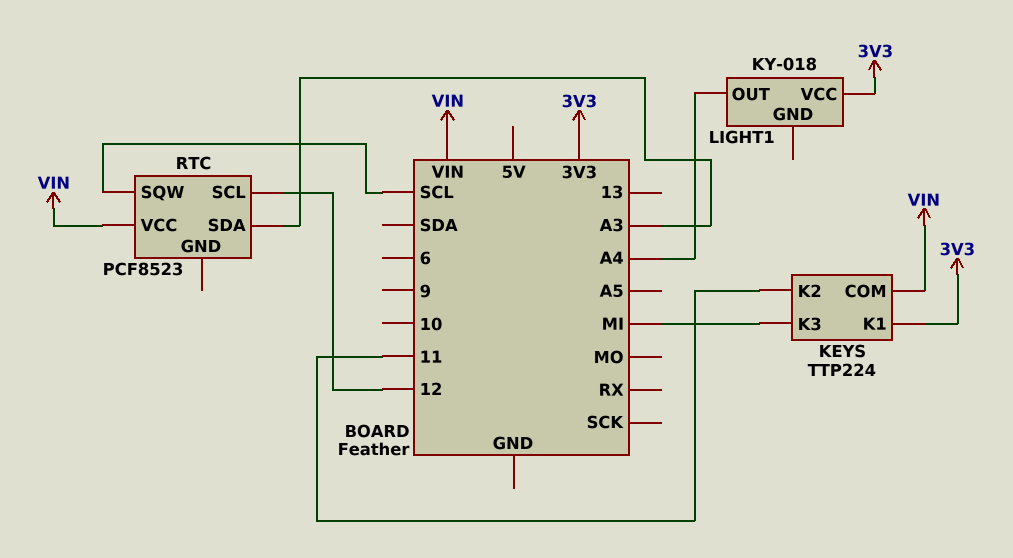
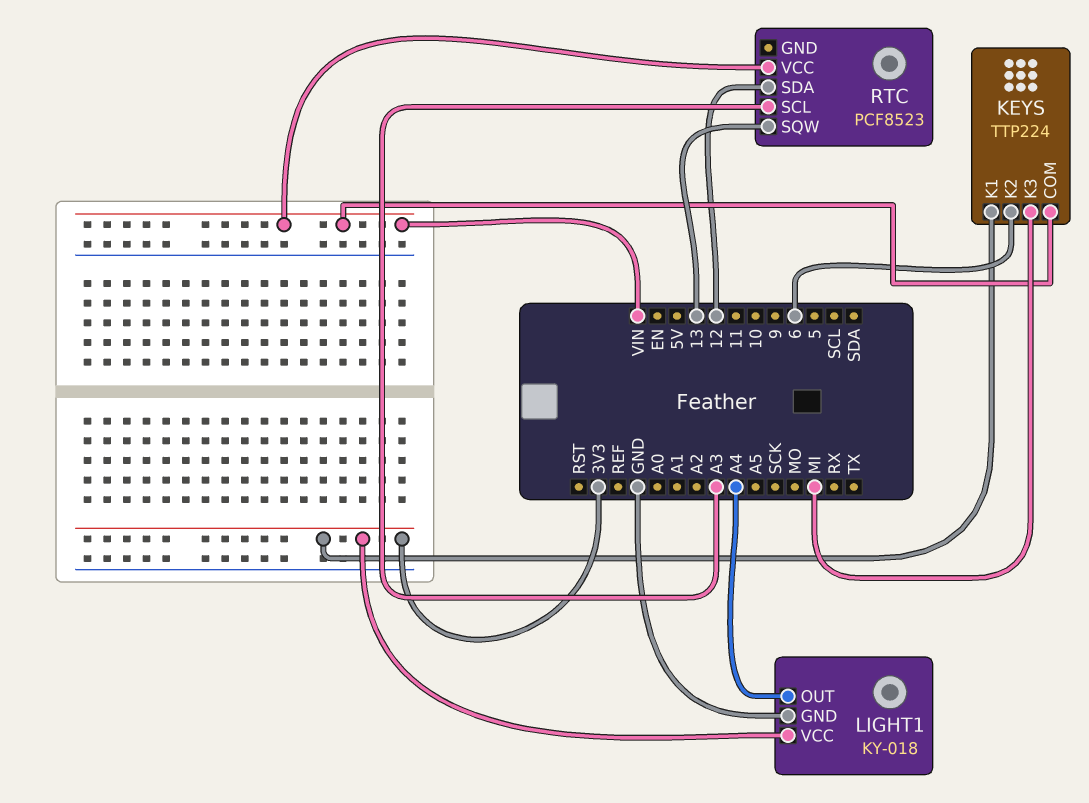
KEYS pin K2: 11 -> 6
LIGHT1 pin GND: none -> GND
RTC pin SCL: 12 -> A3
RTC pin SDA: A3 -> 12
RTC pin SQW: SCL -> 13

